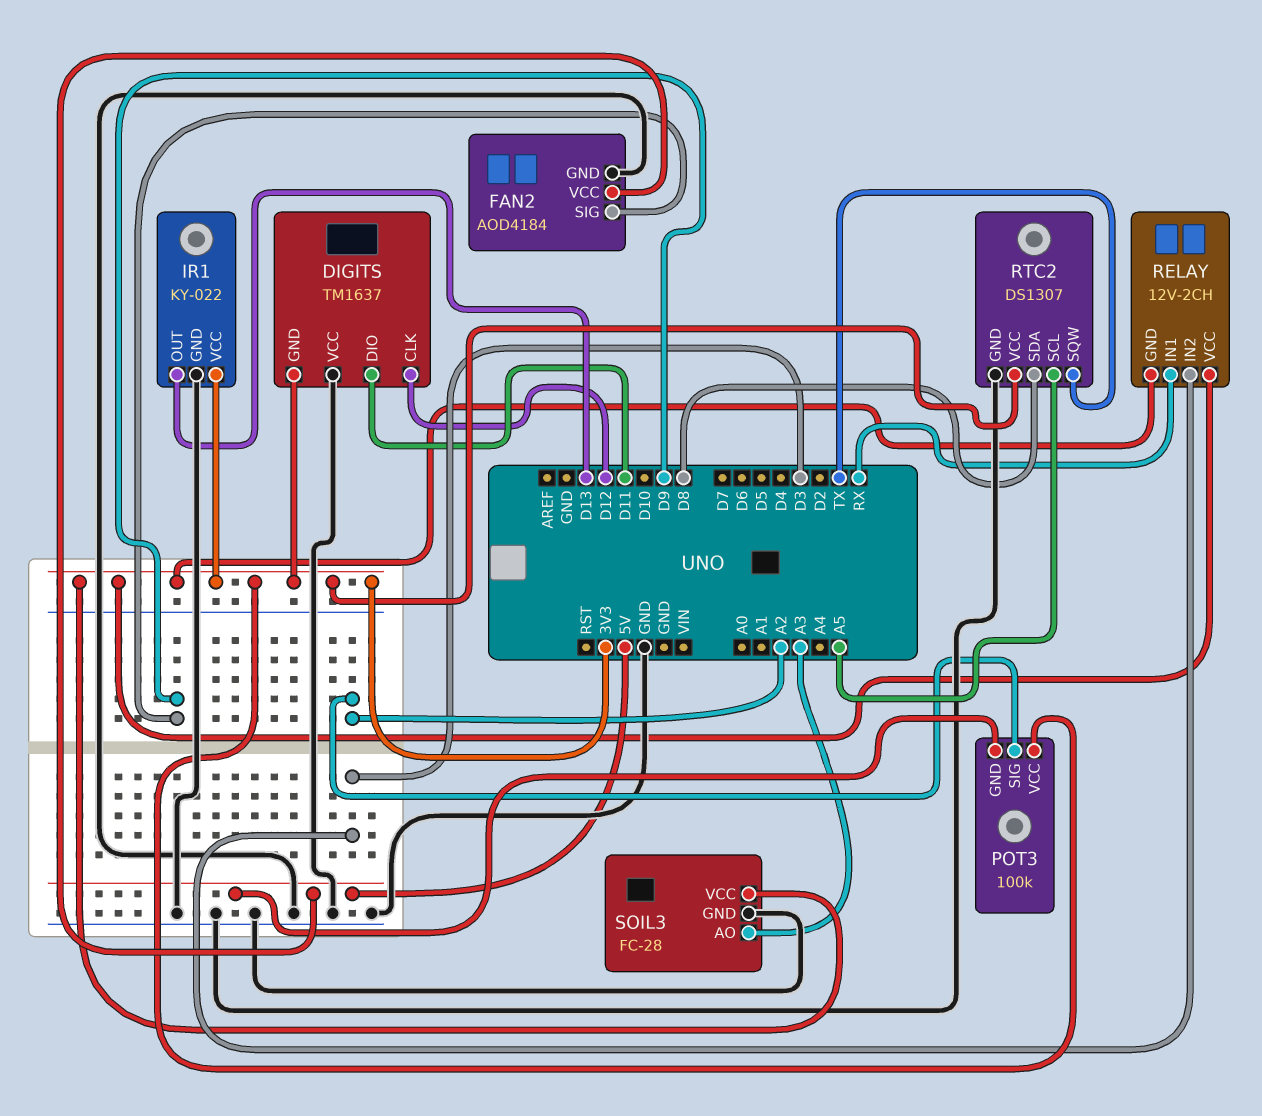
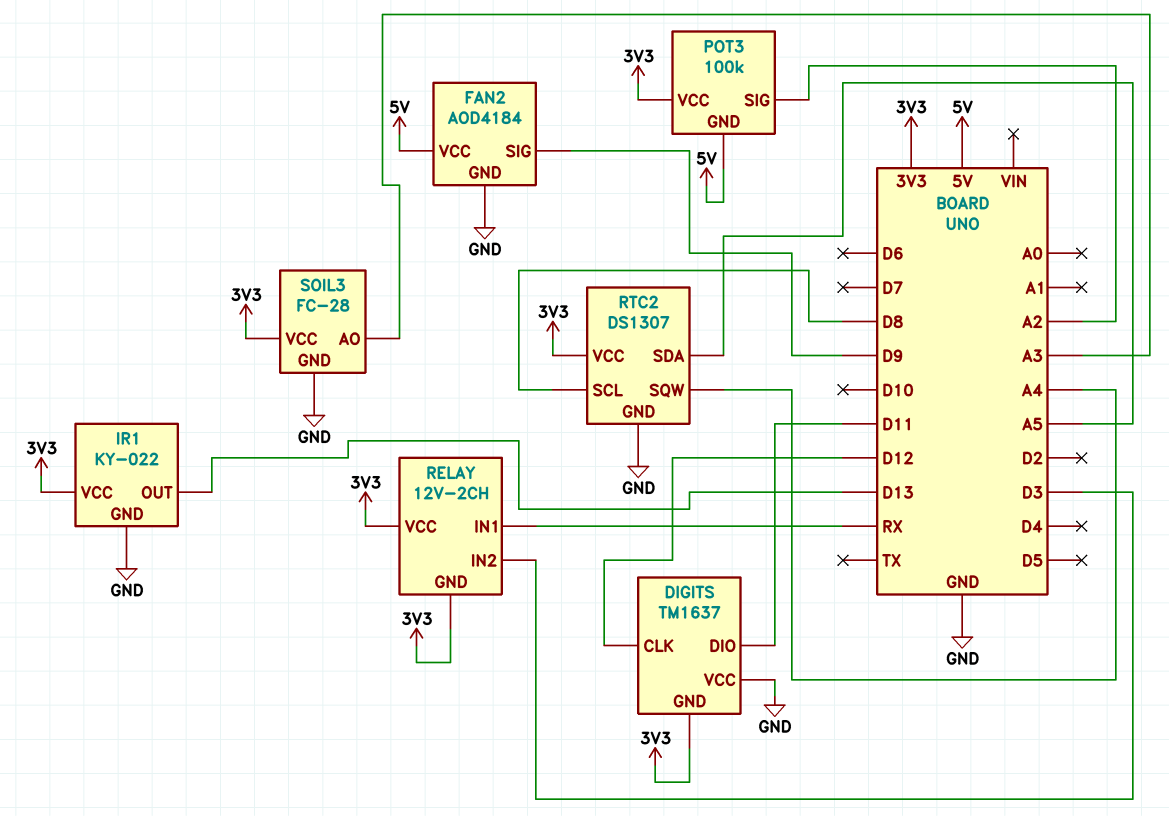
RTC2 pin SCL: A5 -> D8
RTC2 pin SDA: D8 -> A5
RTC2 pin SQW: TX -> A4

